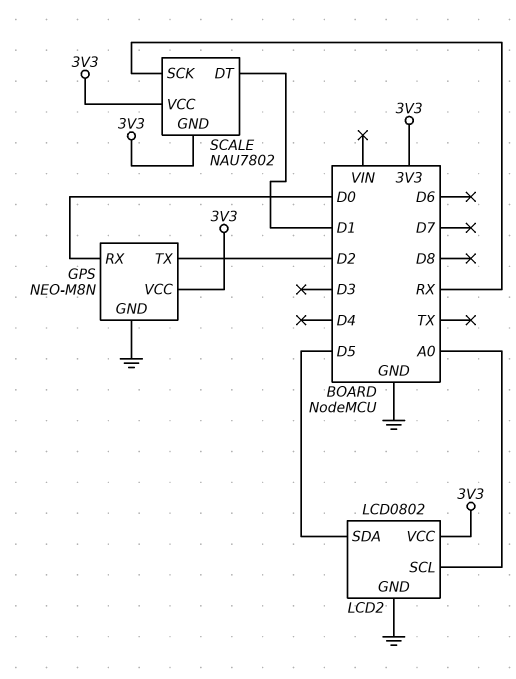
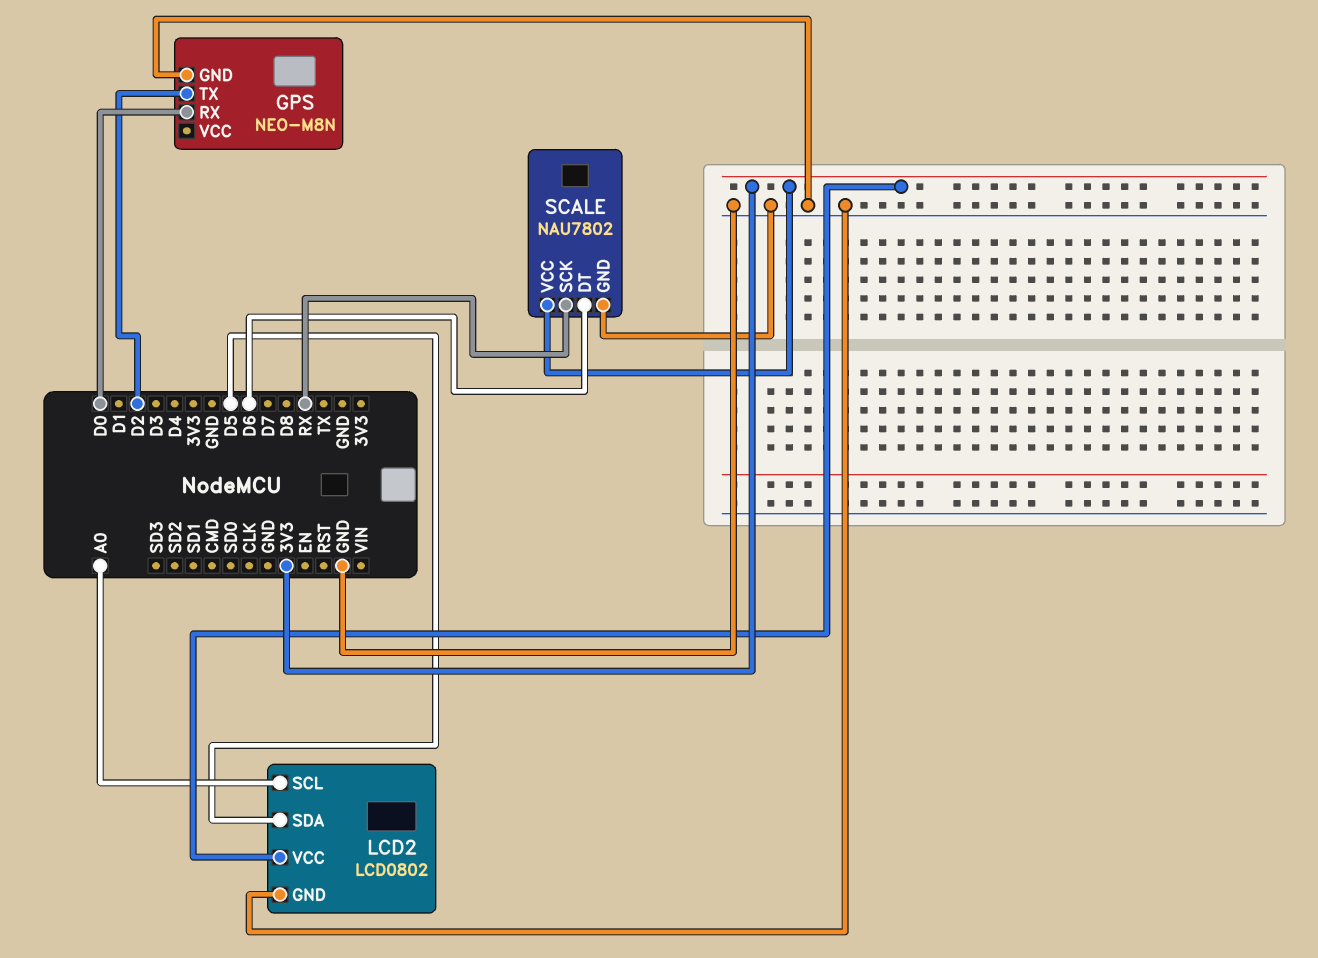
GPS pin VCC: 3V3 -> none
SCALE pin DT: D1 -> D6
SCALE pin GND: 3V3 -> GND

